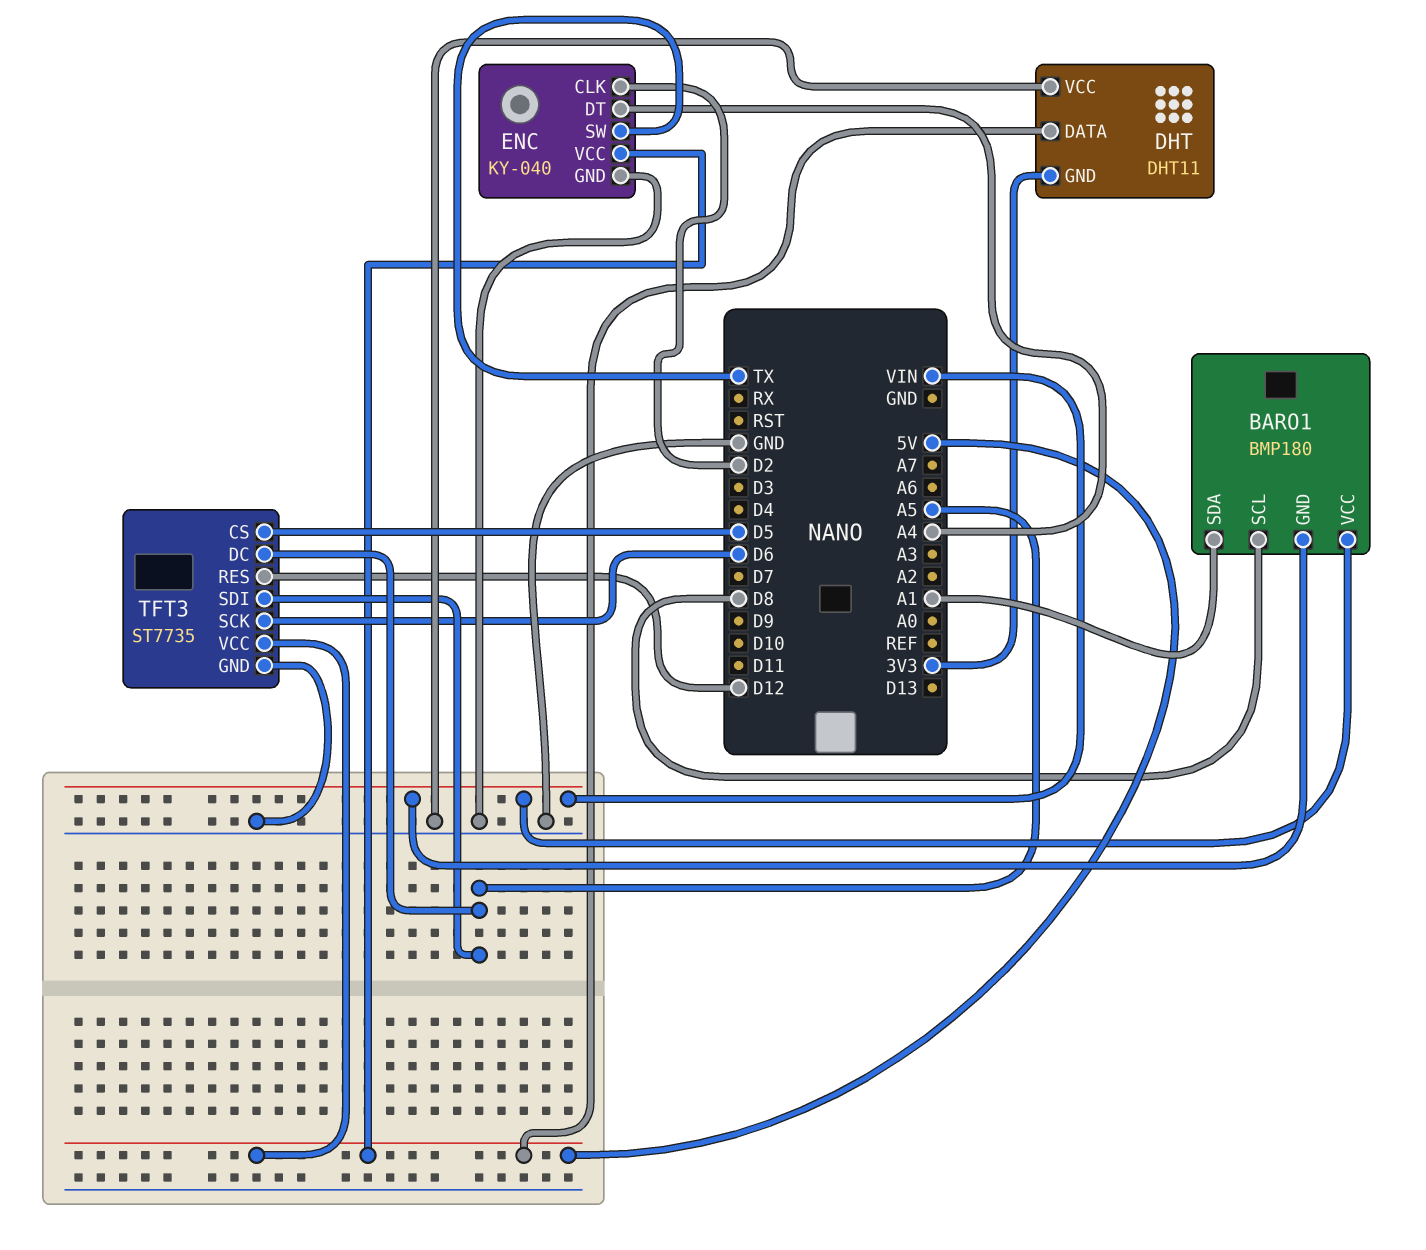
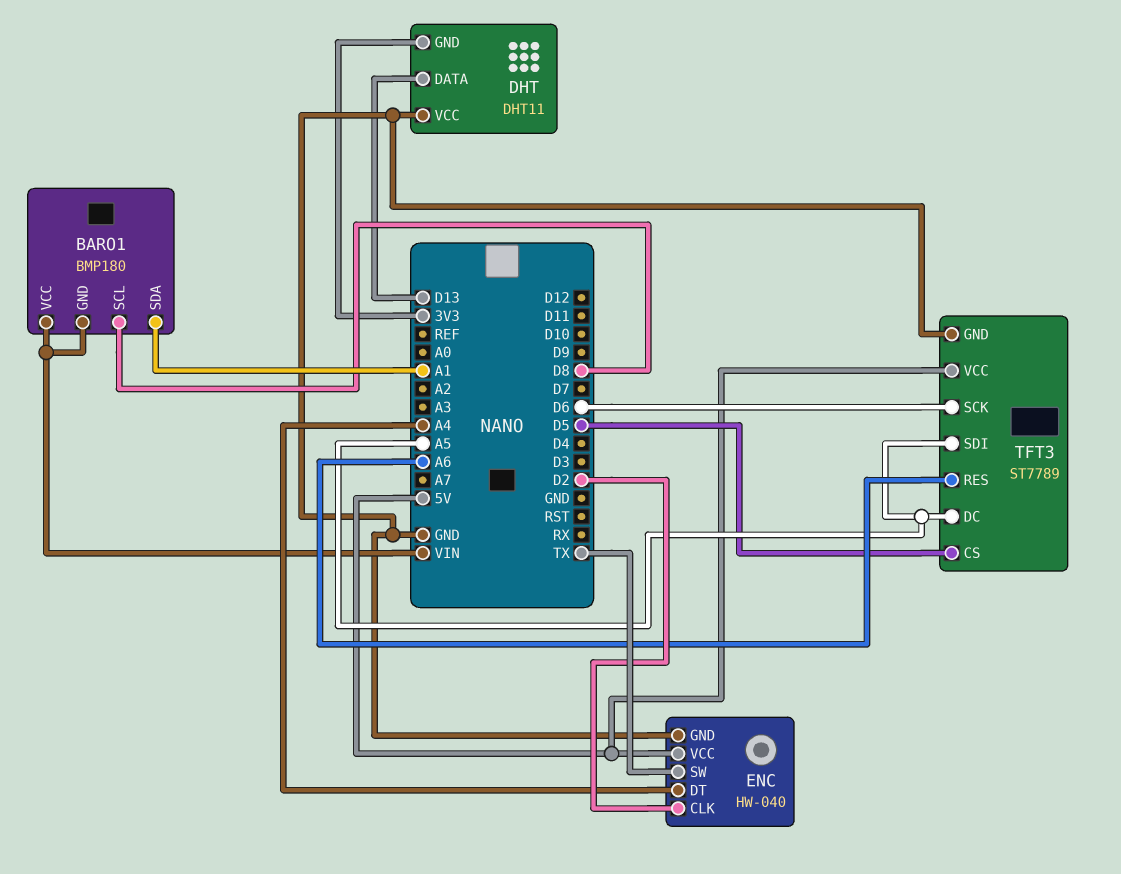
DHT pin DATA: 5V -> D13
ENC: KY-040 -> HW-040
TFT3: ST7735 -> ST7789
TFT3 pin RES: D12 -> A6

